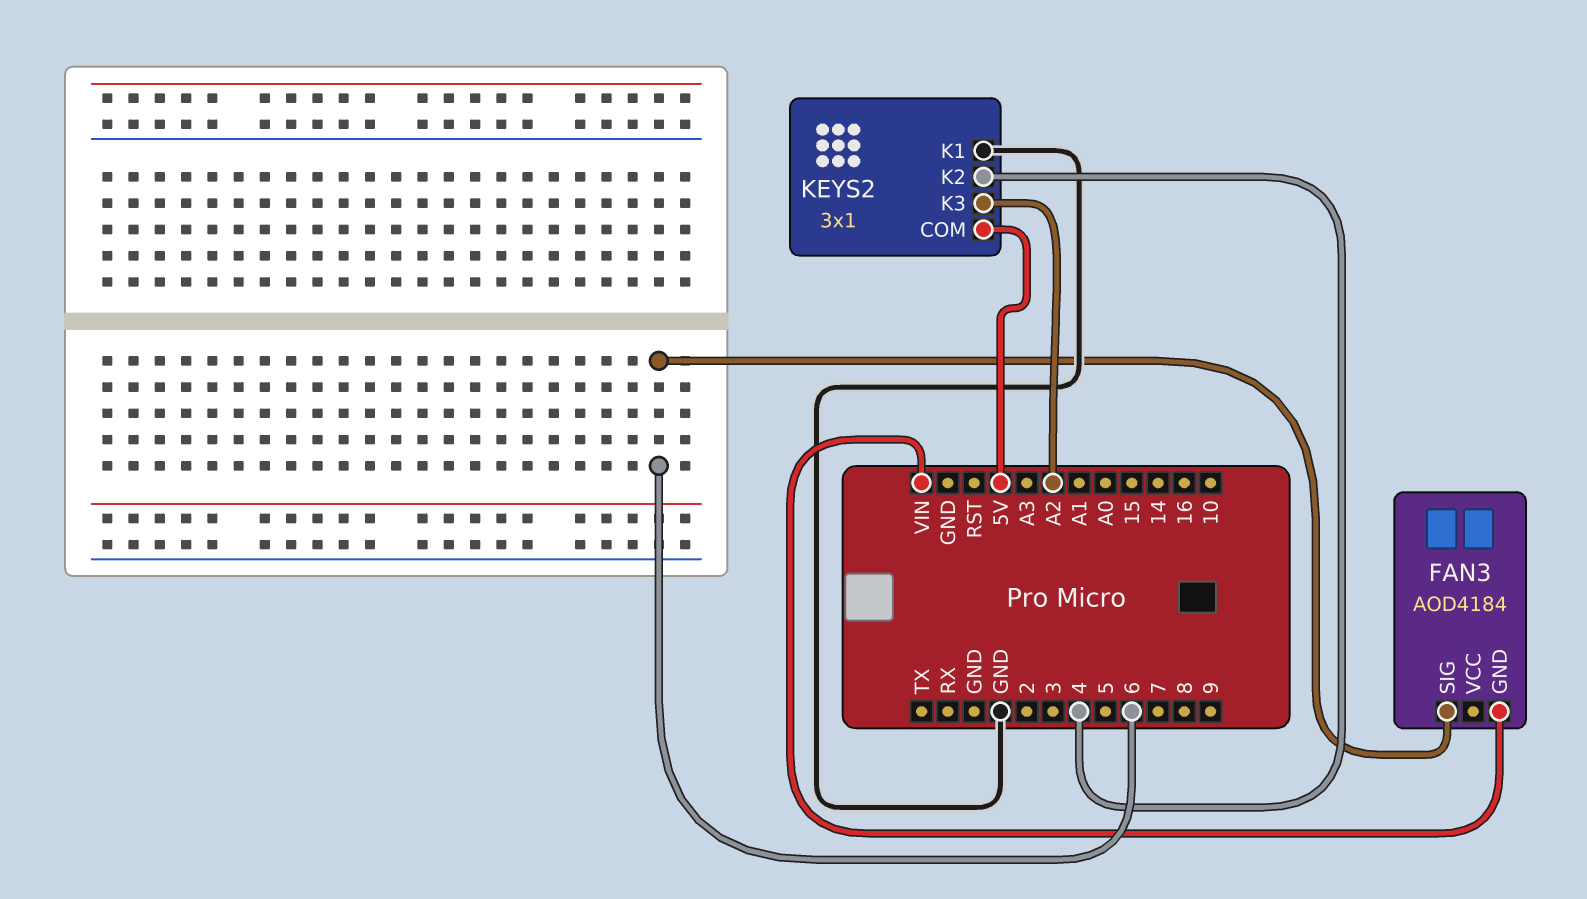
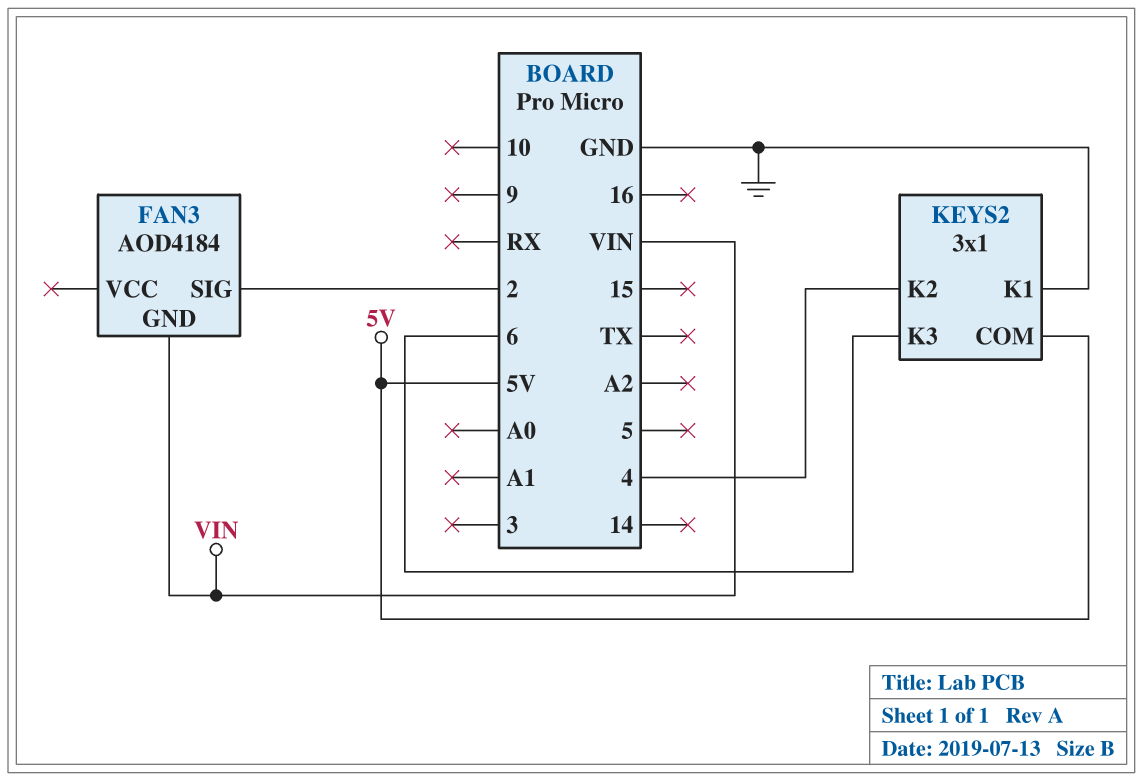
FAN3 pin SIG: 6 -> 2
KEYS2 pin K3: A2 -> 6

